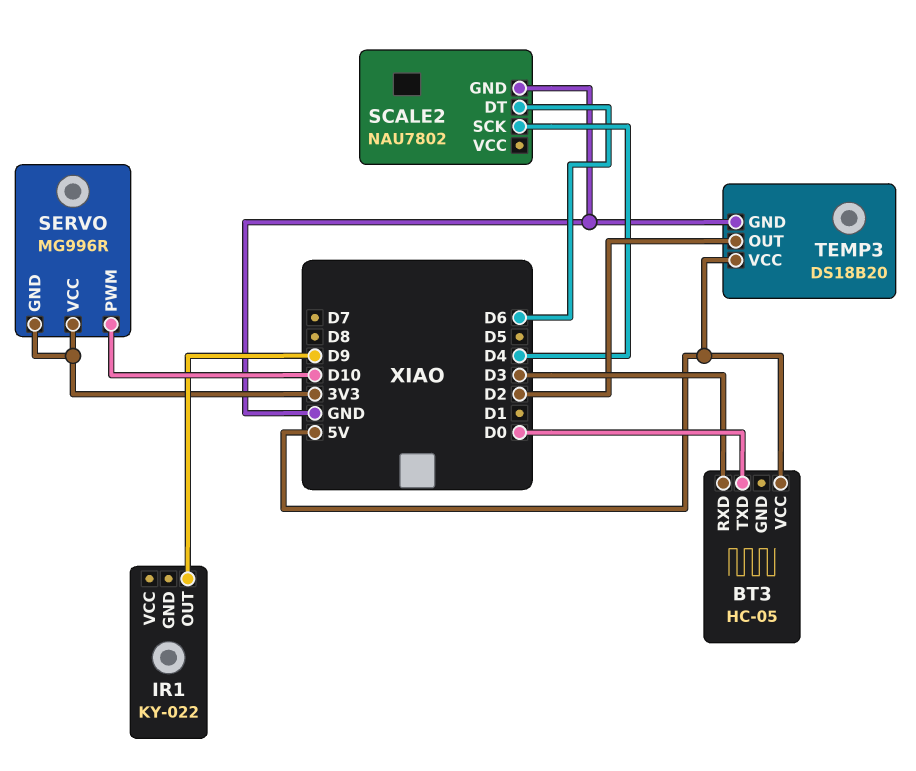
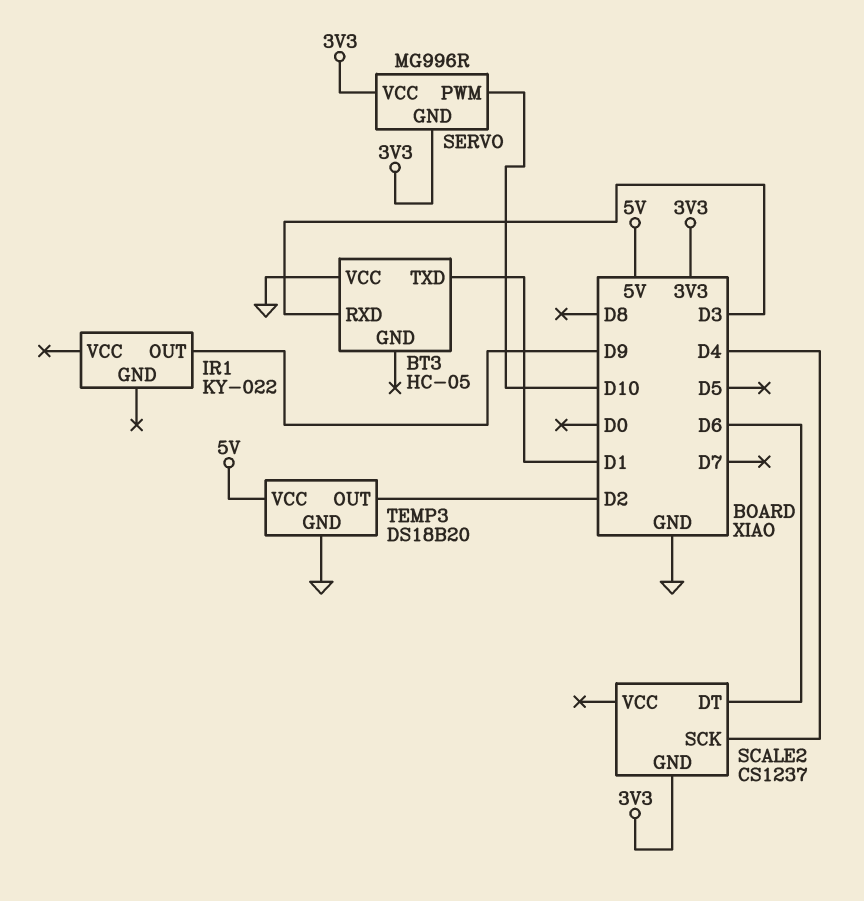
BT3 pin TXD: D0 -> D1
BT3 pin VCC: 5V -> GND
SCALE2: NAU7802 -> CS1237
SCALE2 pin GND: GND -> 3V3

